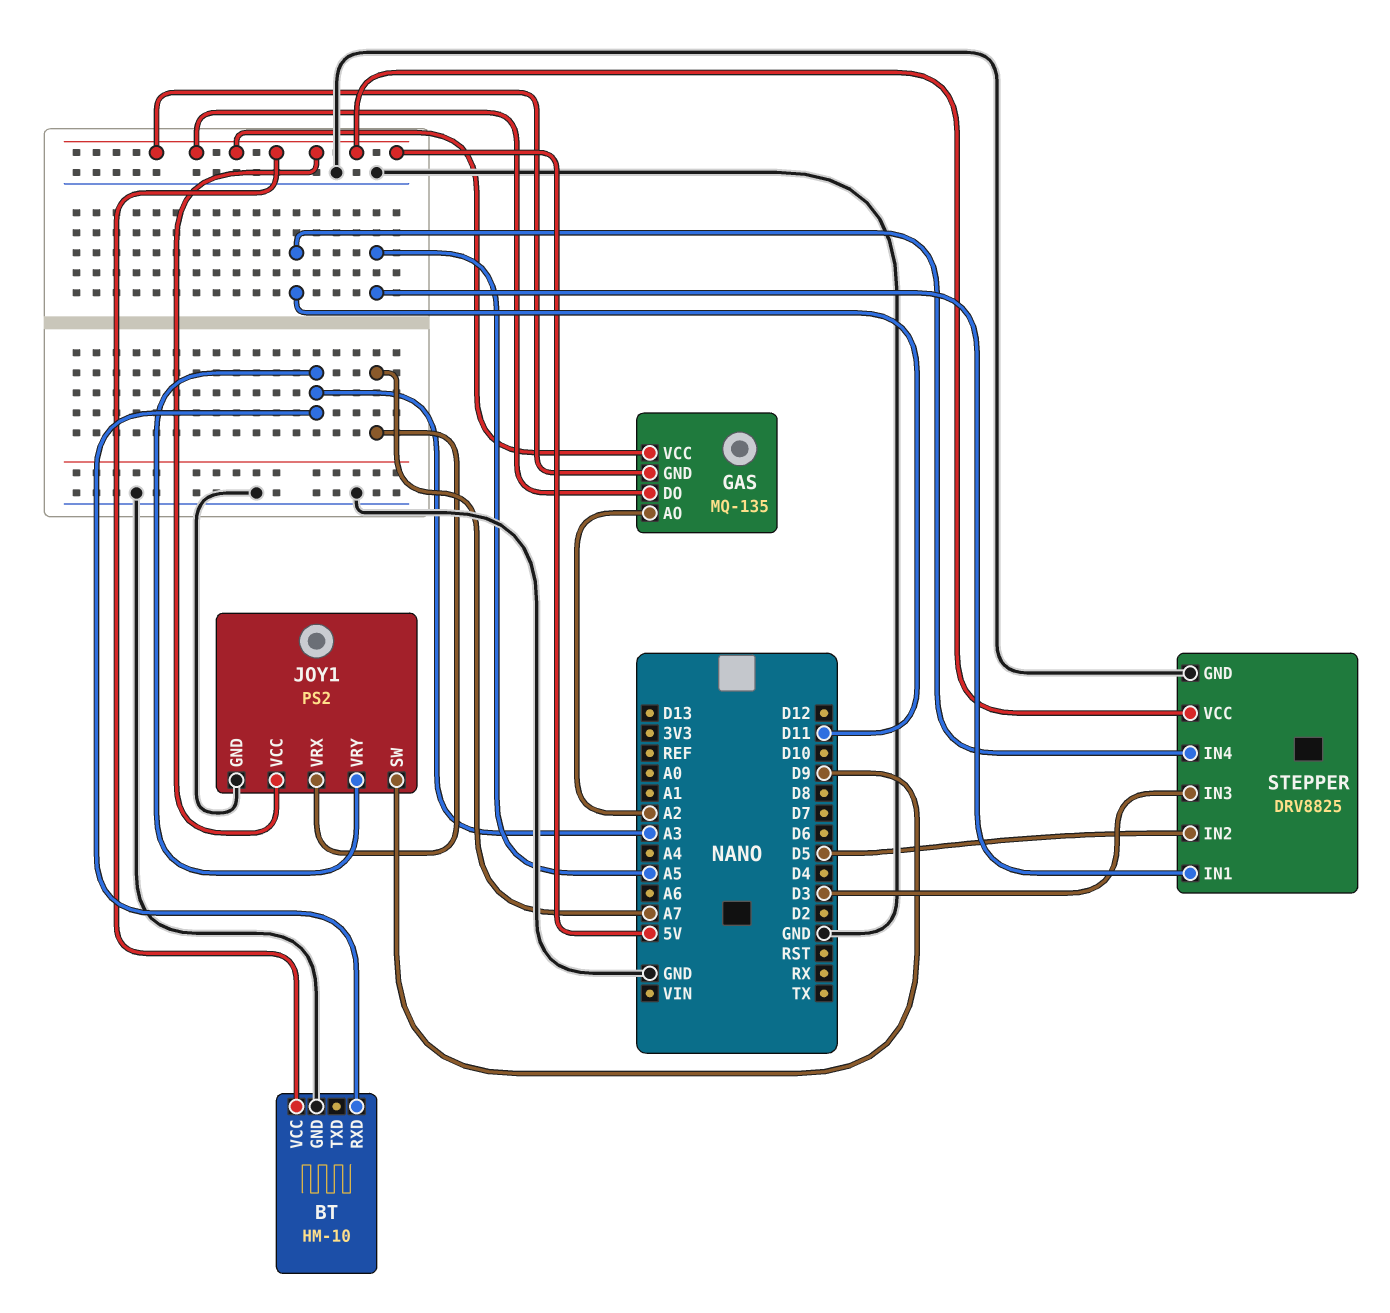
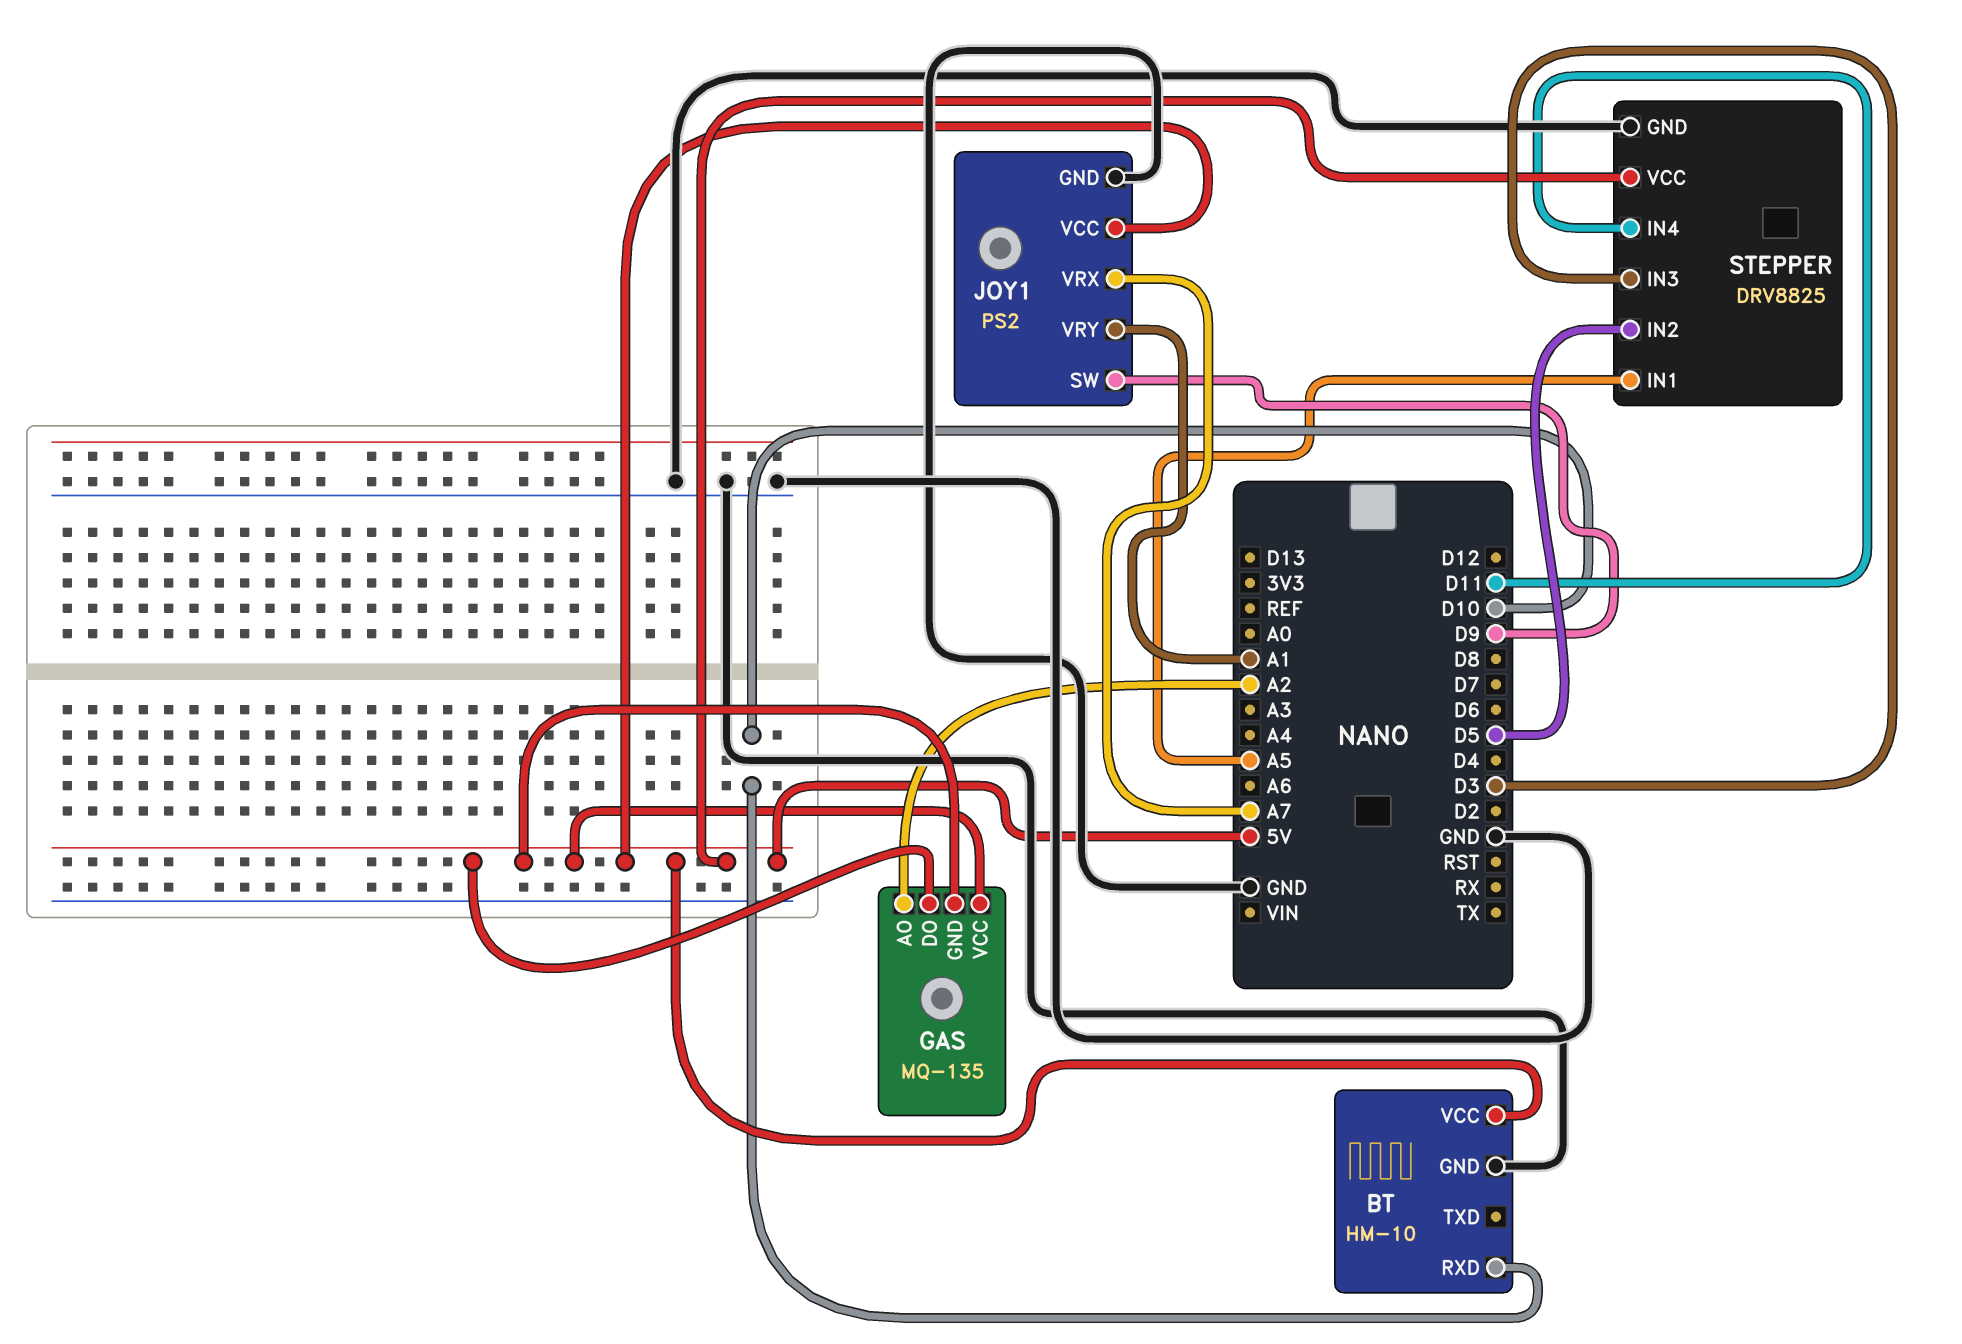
BT pin RXD: A3 -> D10
JOY1 pin VRY: A3 -> A1

